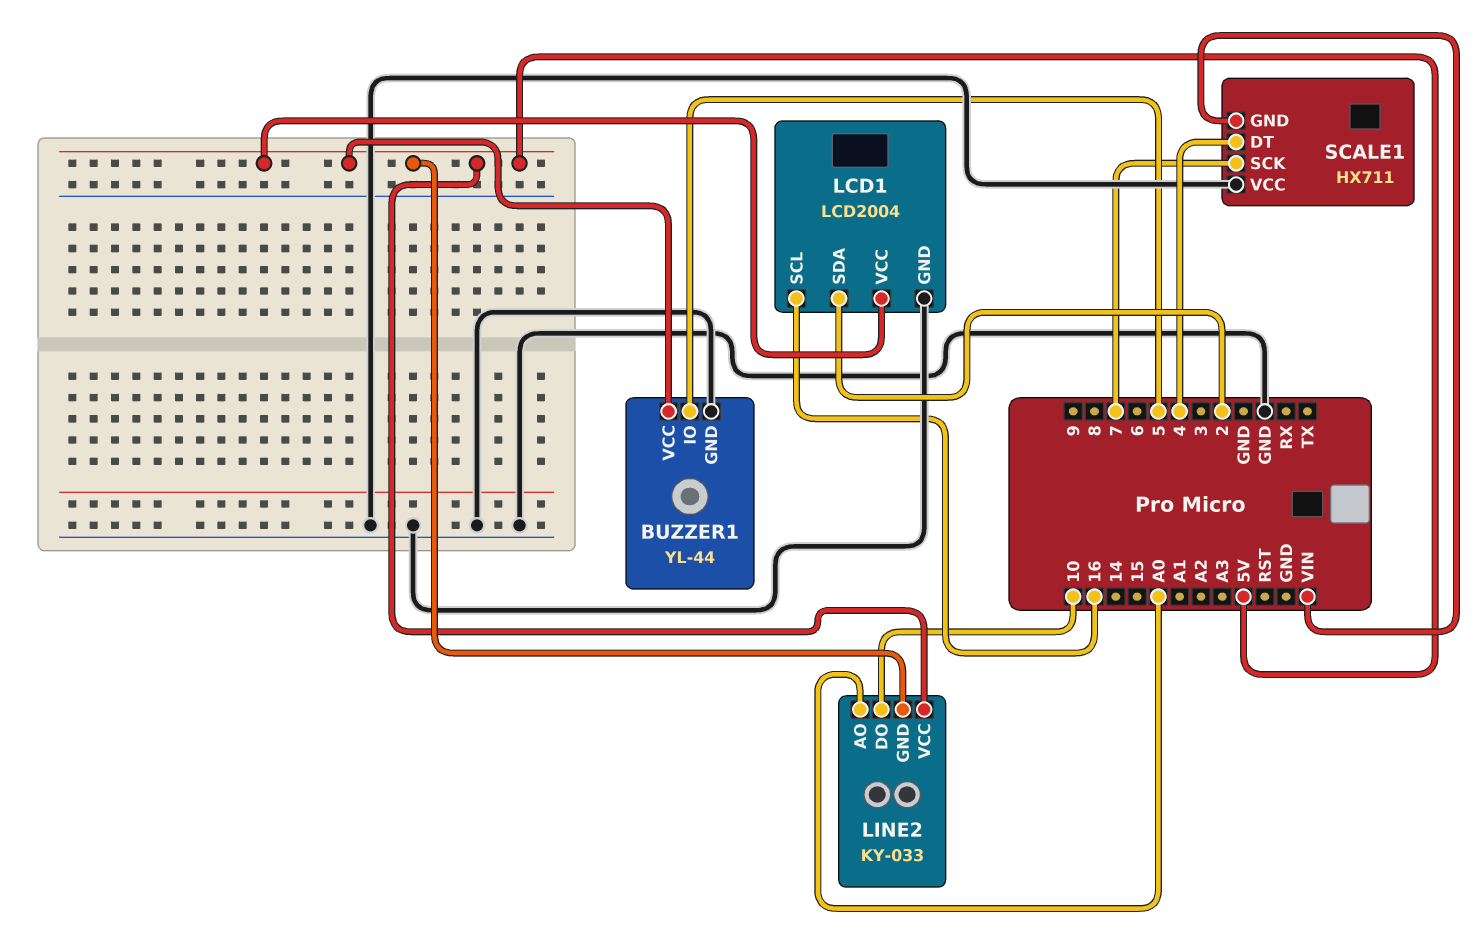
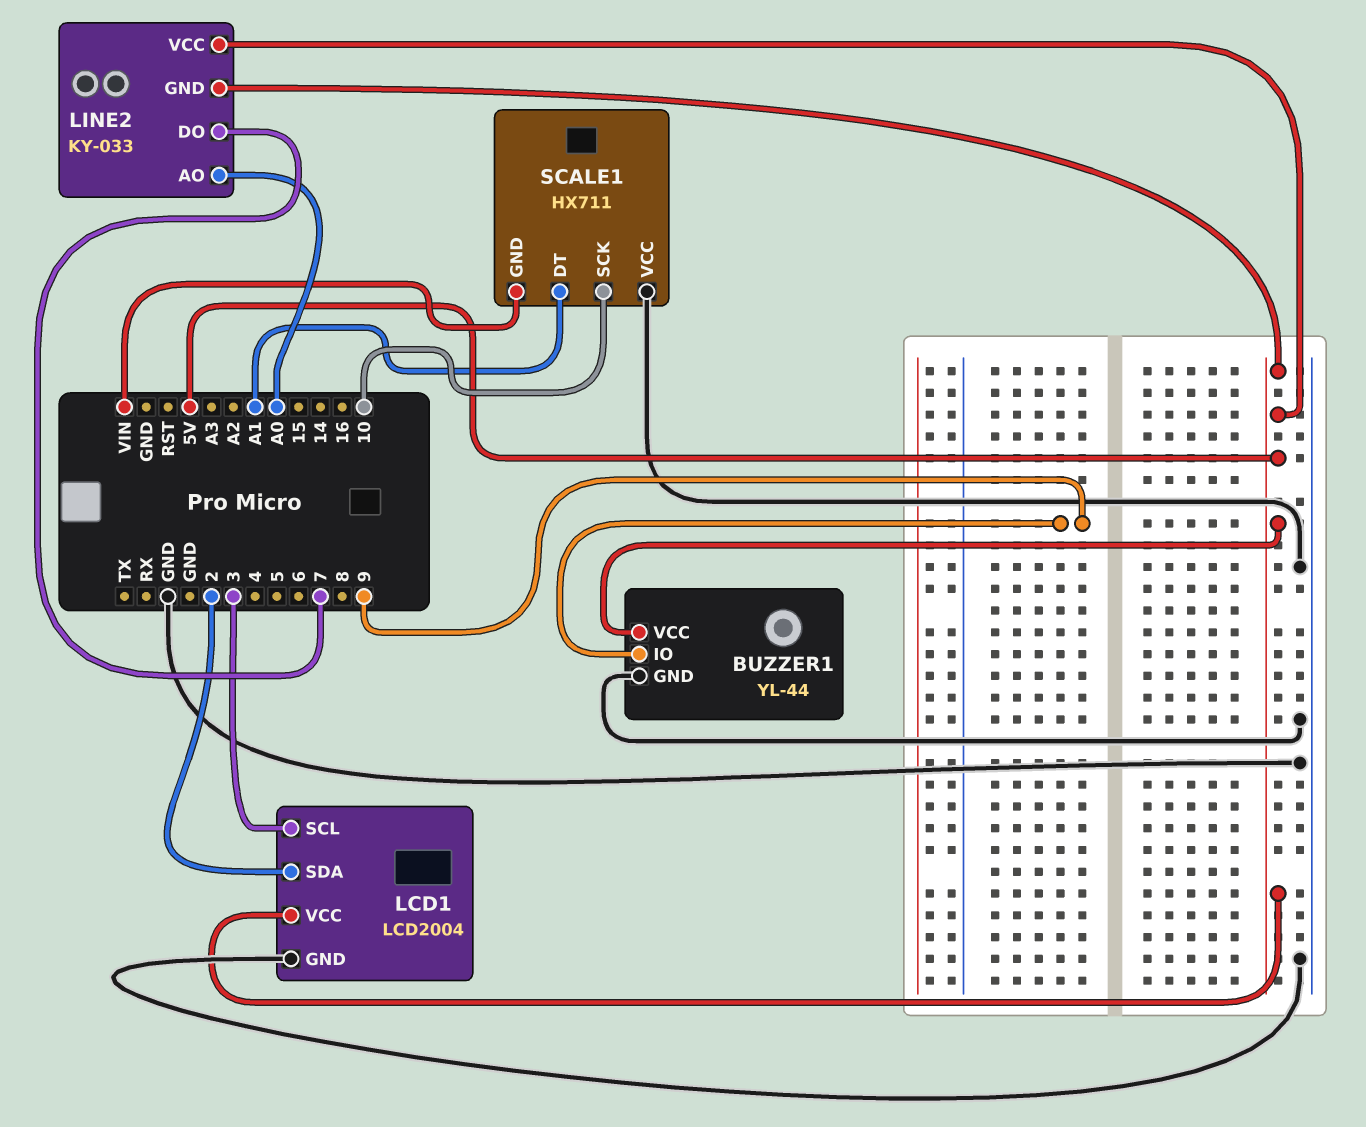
BUZZER1 pin IO: 5 -> 9
LCD1 pin SCL: 16 -> 3
LINE2 pin DO: 10 -> 7
SCALE1 pin DT: 4 -> A1
SCALE1 pin SCK: 7 -> 10

